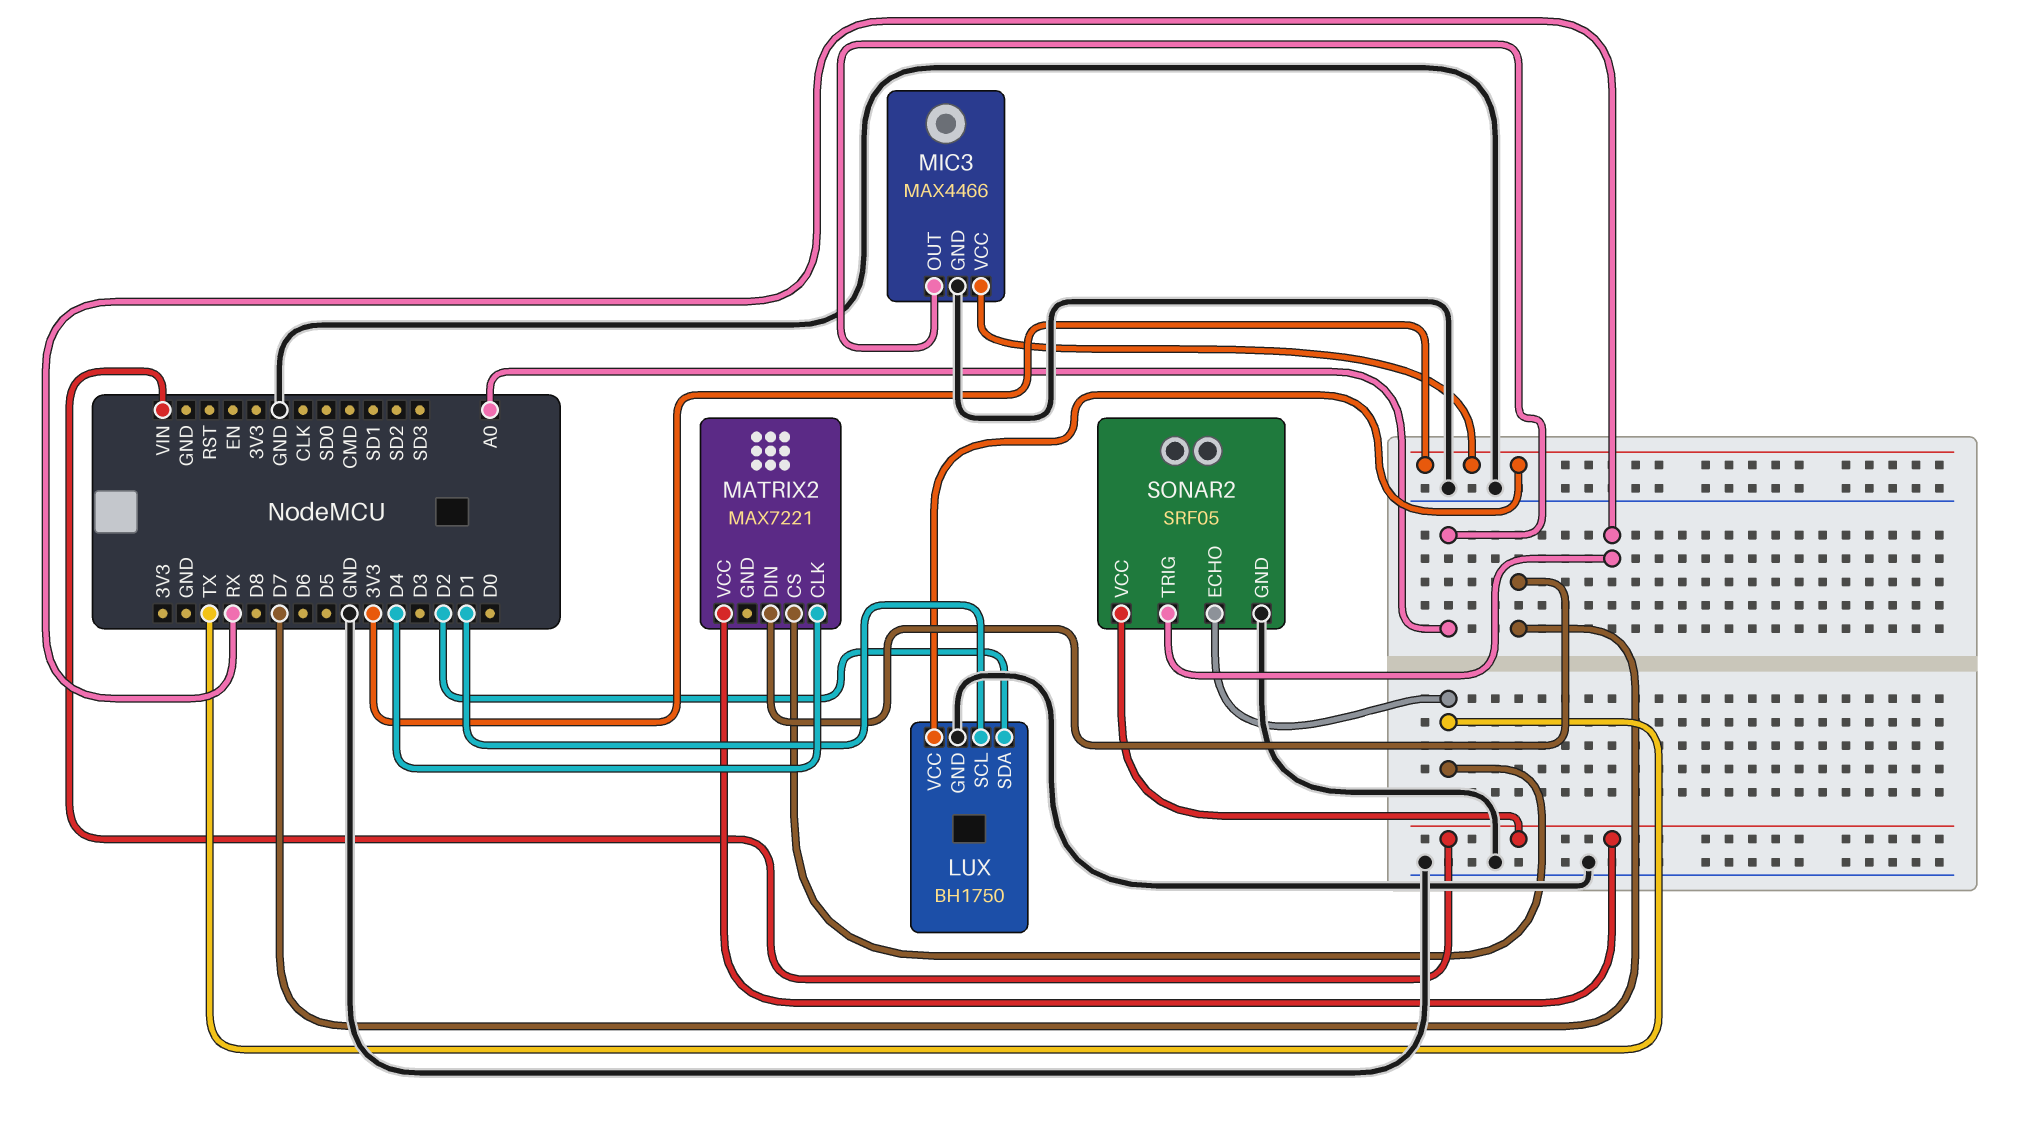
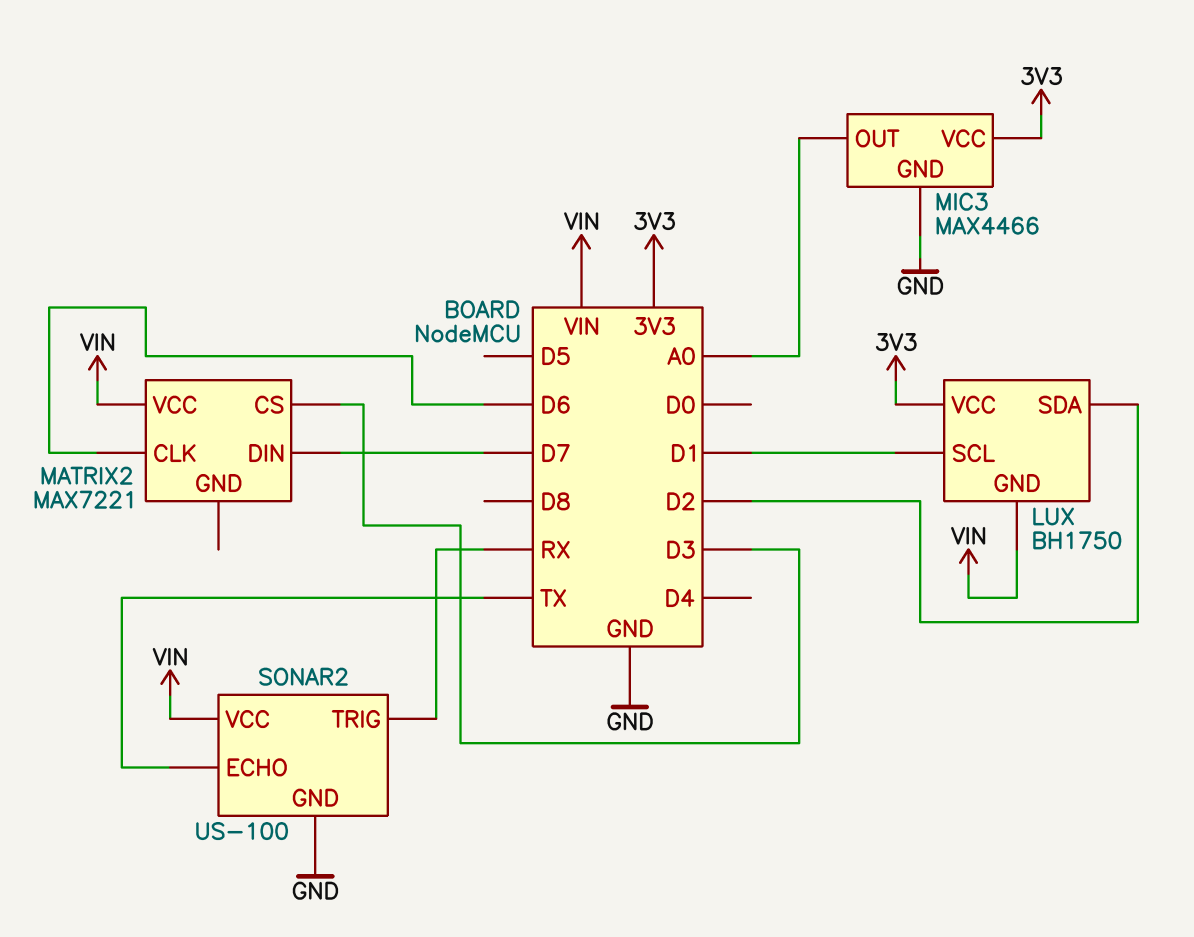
LUX pin GND: GND -> VIN
MATRIX2 pin CLK: D4 -> D6
MATRIX2 pin CS: TX -> D3
SONAR2: SRF05 -> US-100

